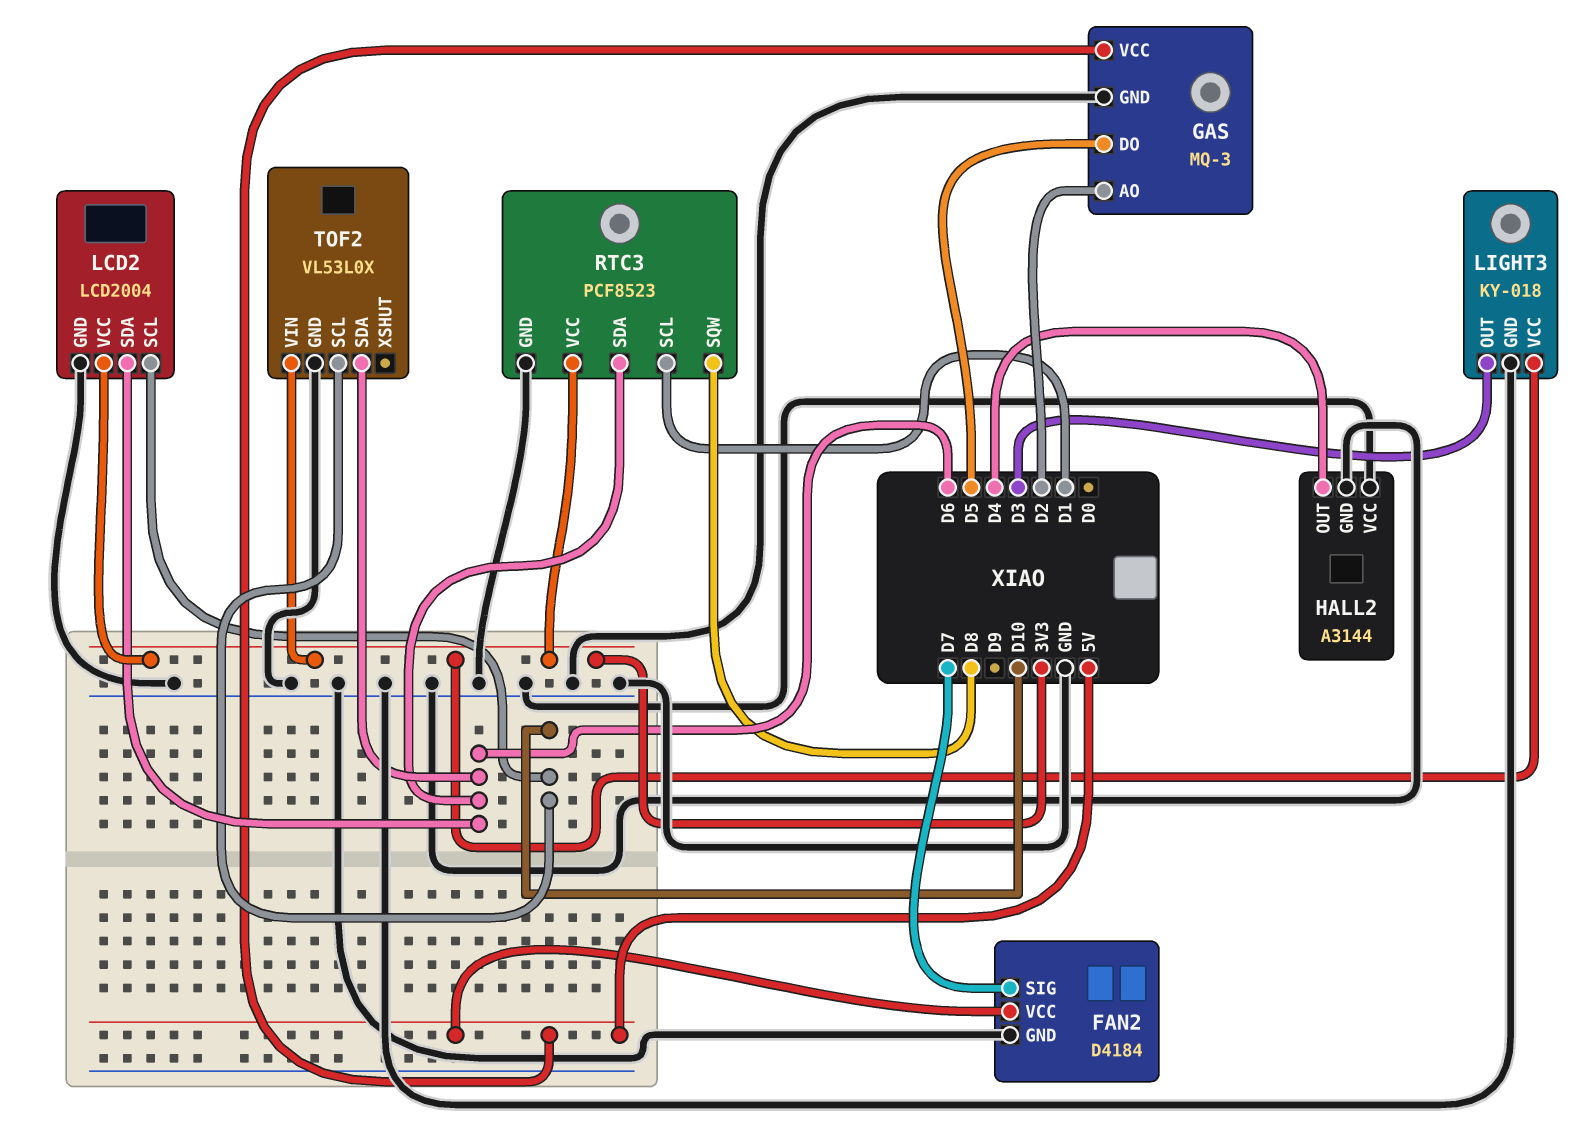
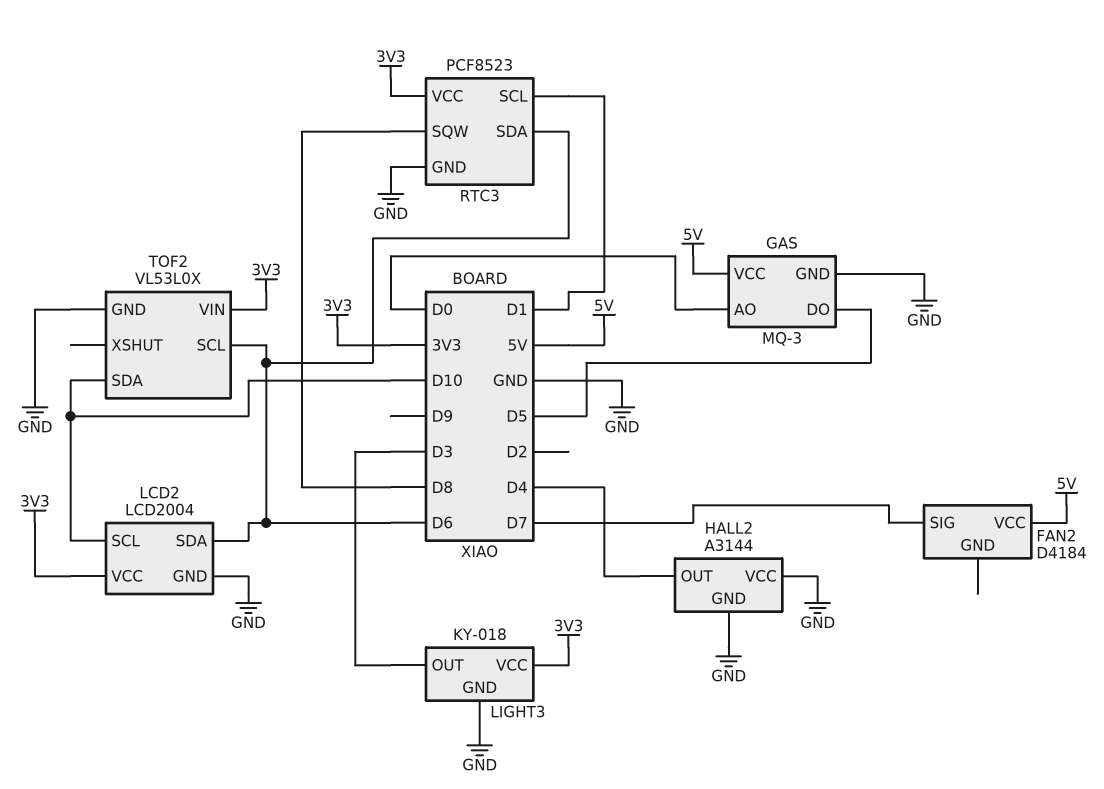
FAN2 pin GND: GND -> none
GAS pin AO: D2 -> D0
TOF2 pin SCL: D10 -> D6
TOF2 pin SDA: D6 -> D10

